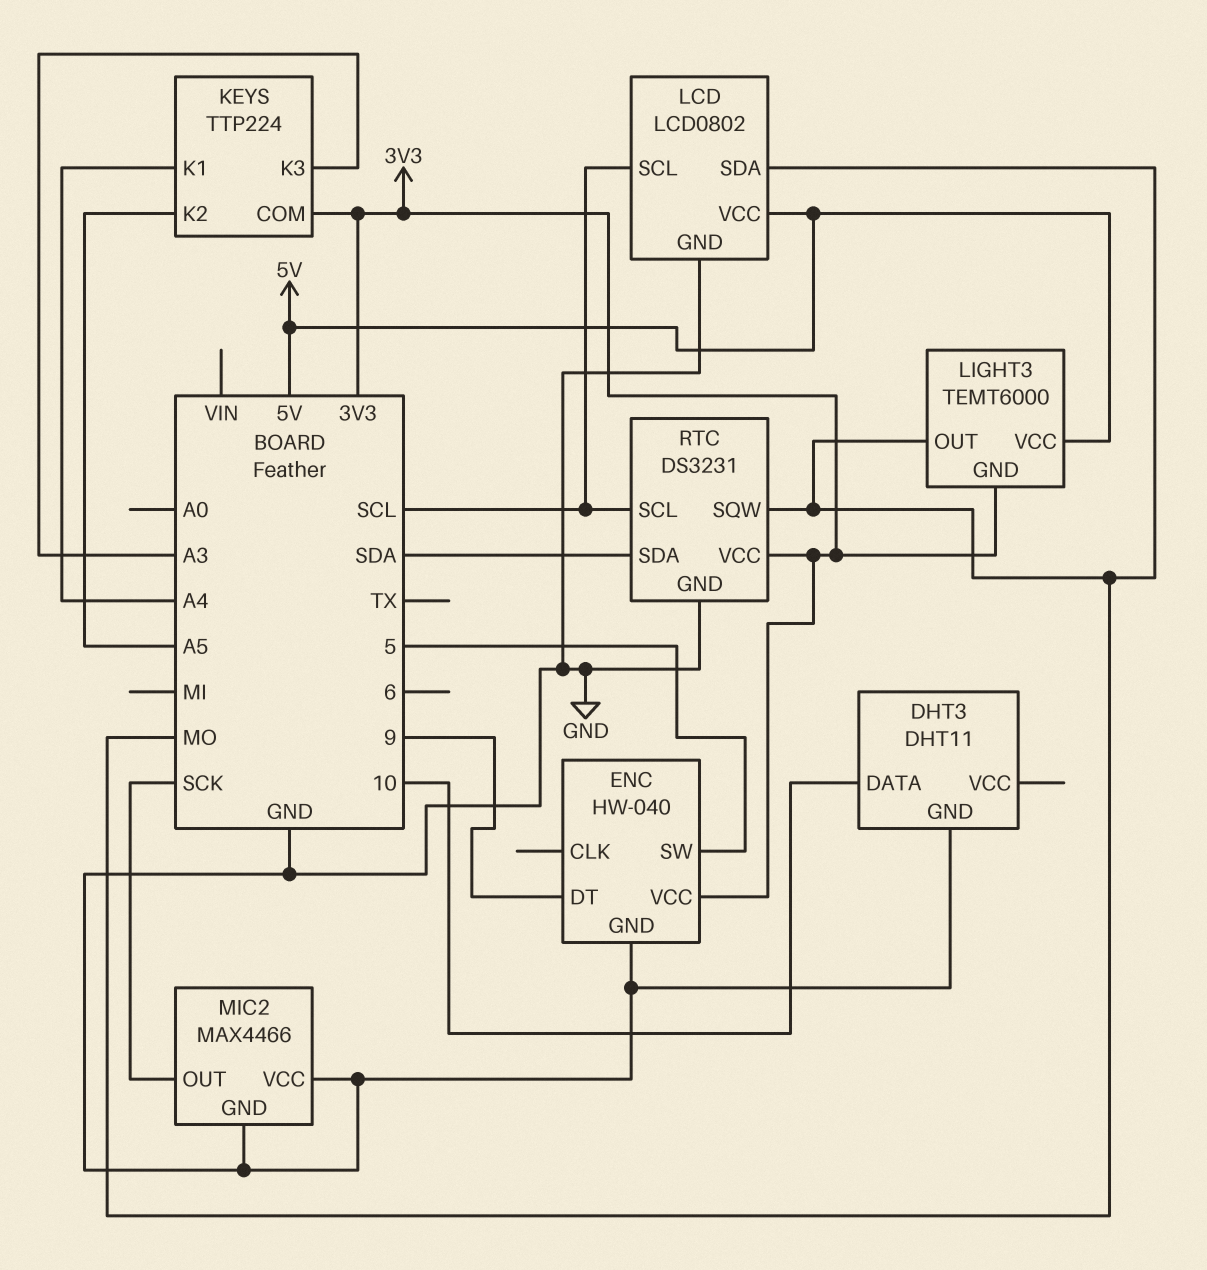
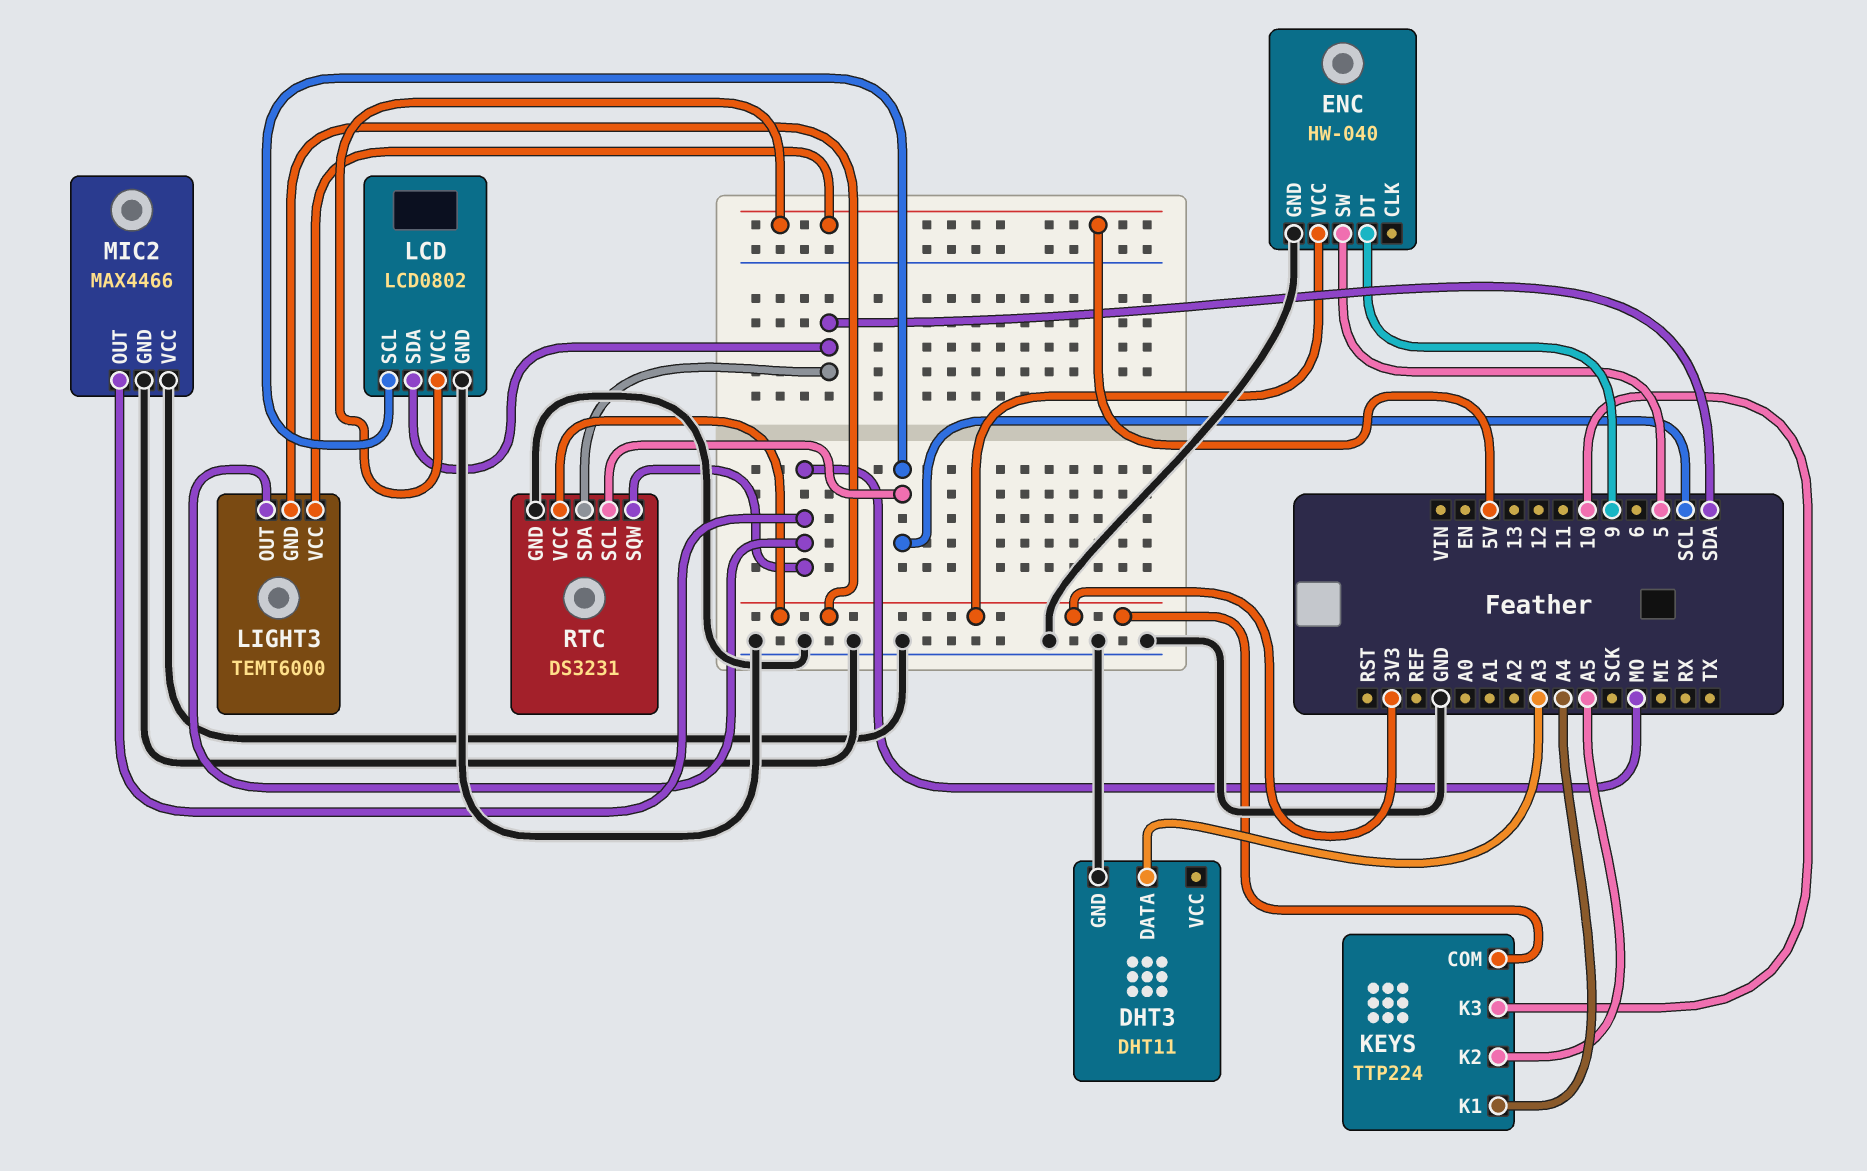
DHT3 pin DATA: 10 -> A3
KEYS pin K3: A3 -> 10
LCD pin SDA: MO -> SDA
MIC2 pin OUT: SCK -> MO

